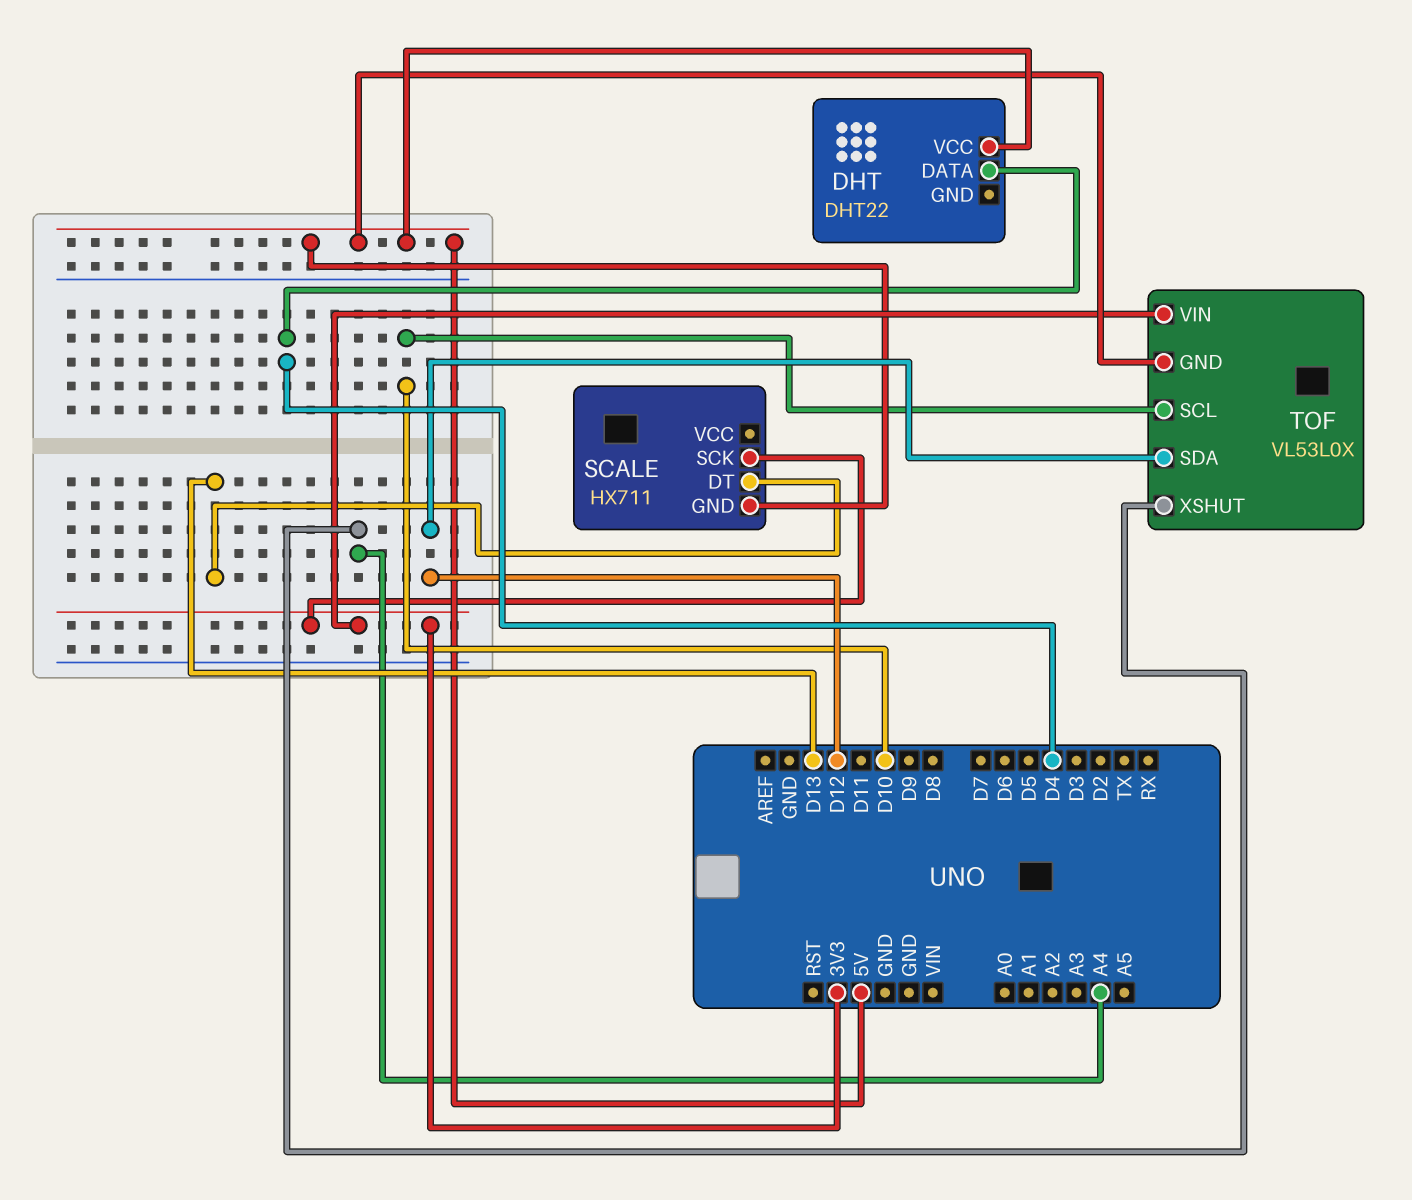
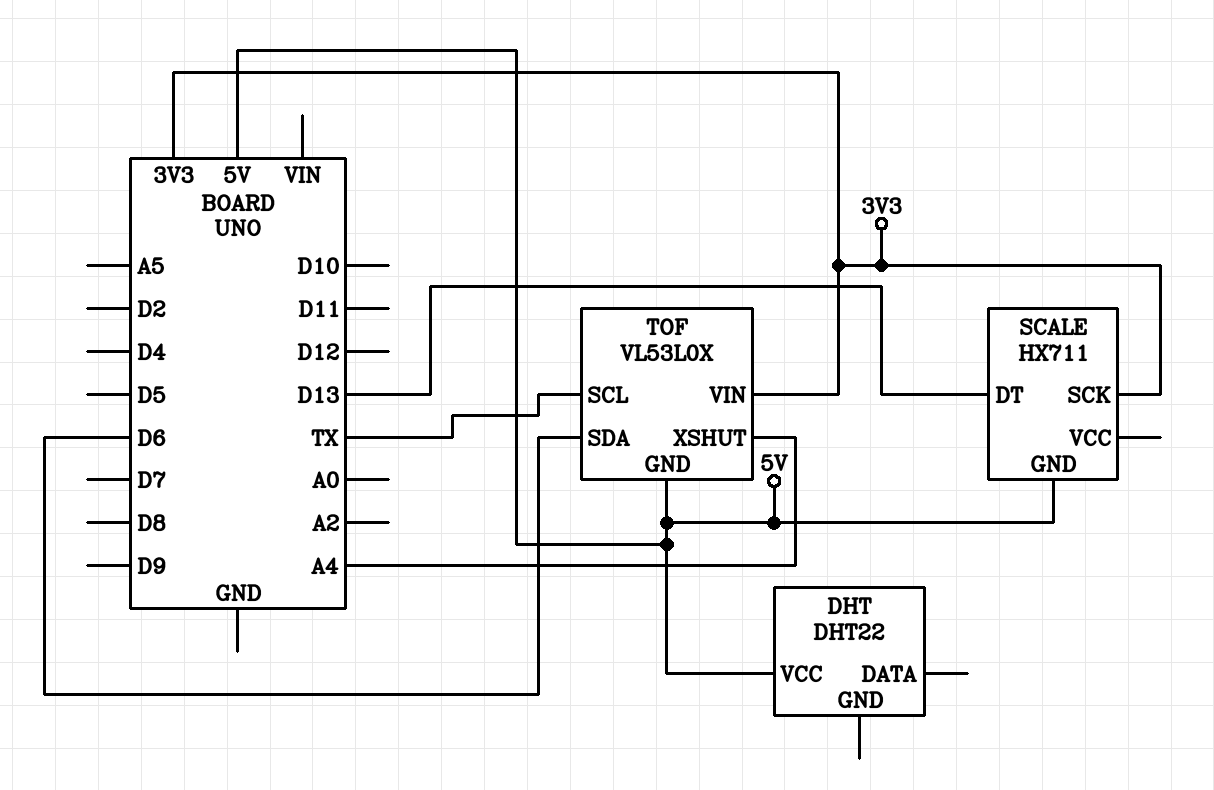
DHT pin DATA: D4 -> none
TOF pin SCL: D10 -> TX
TOF pin SDA: D12 -> D6

